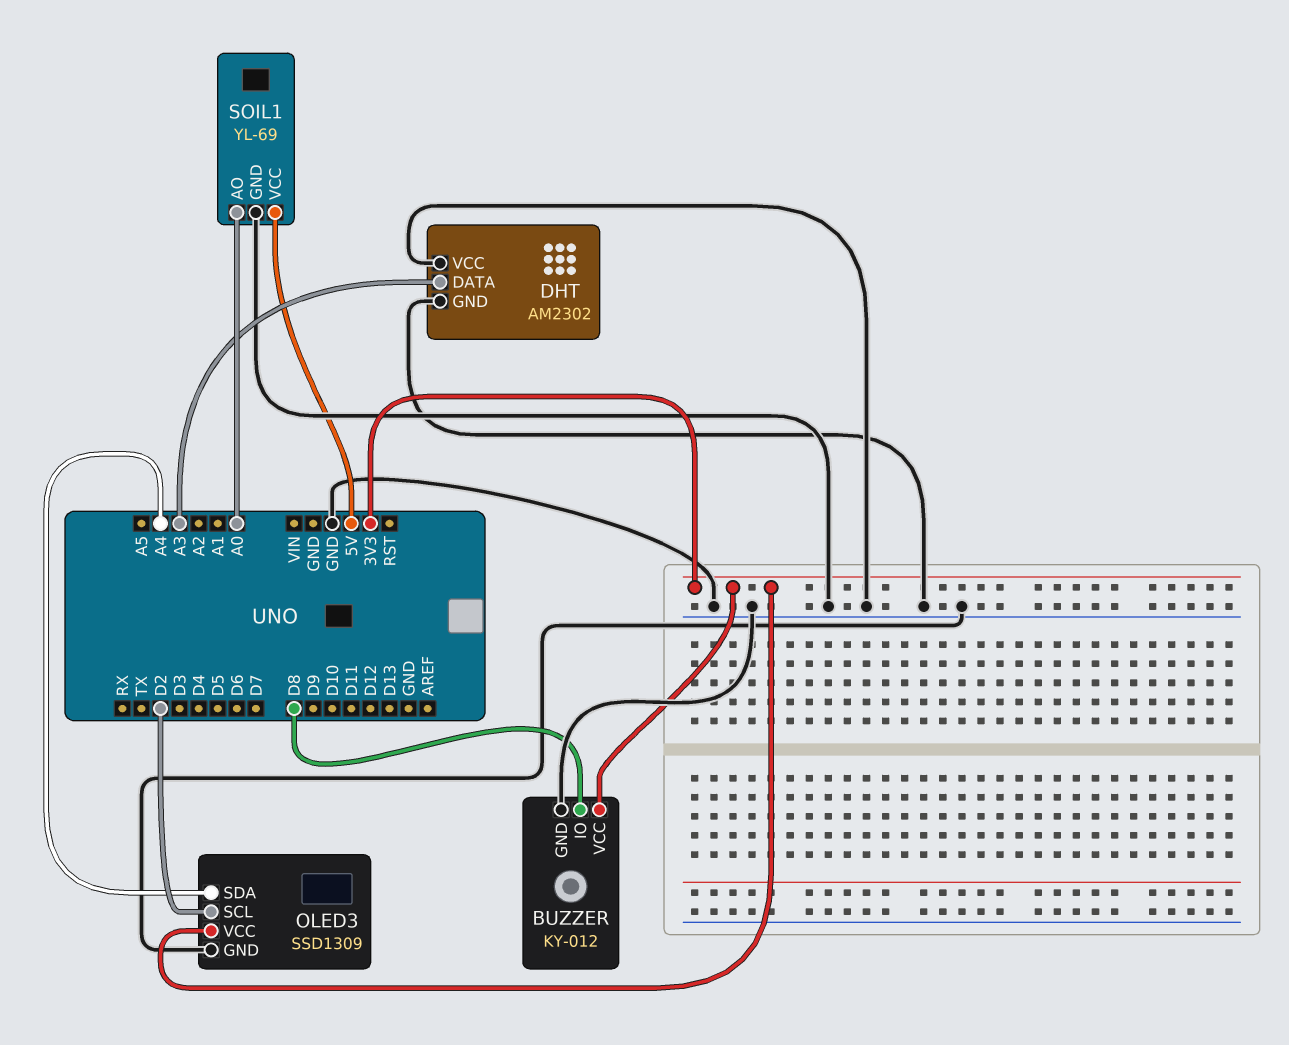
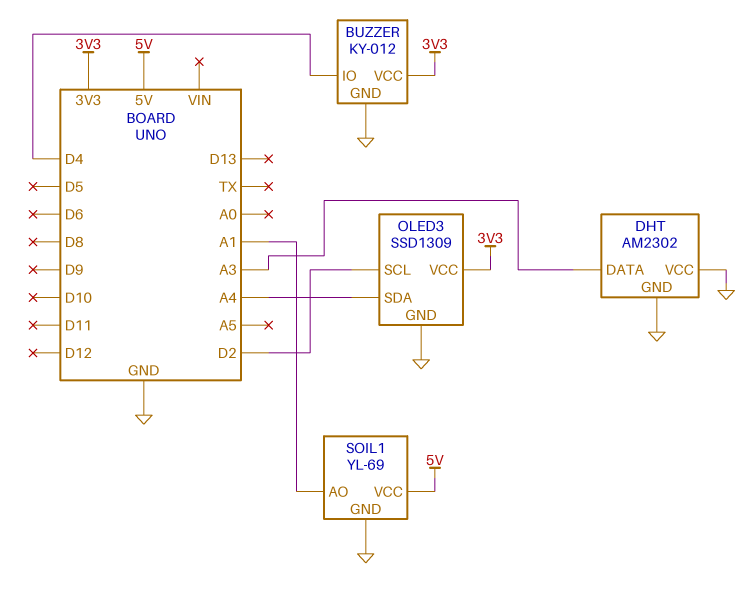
BUZZER pin IO: D8 -> D4
SOIL1 pin AO: A0 -> A1

